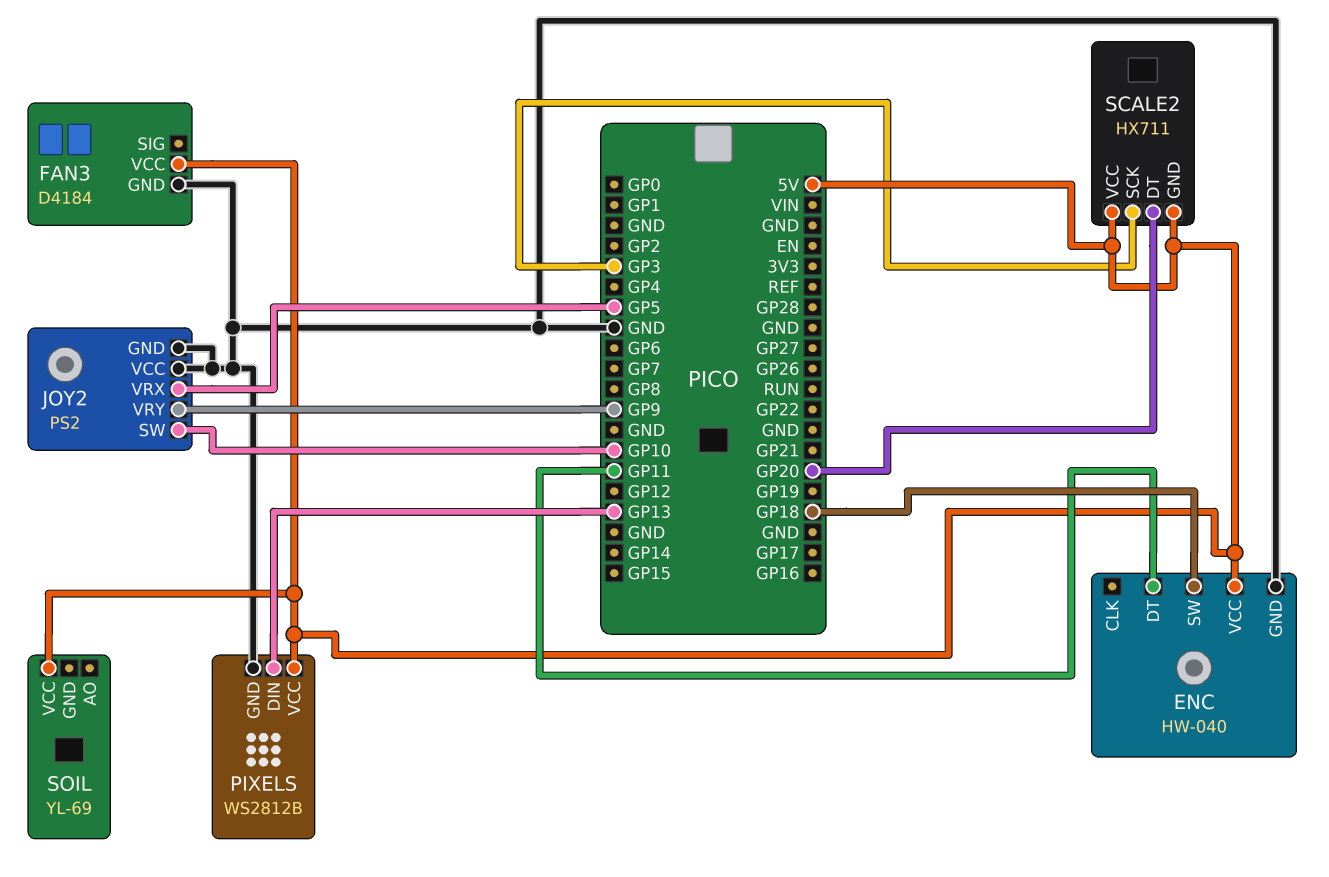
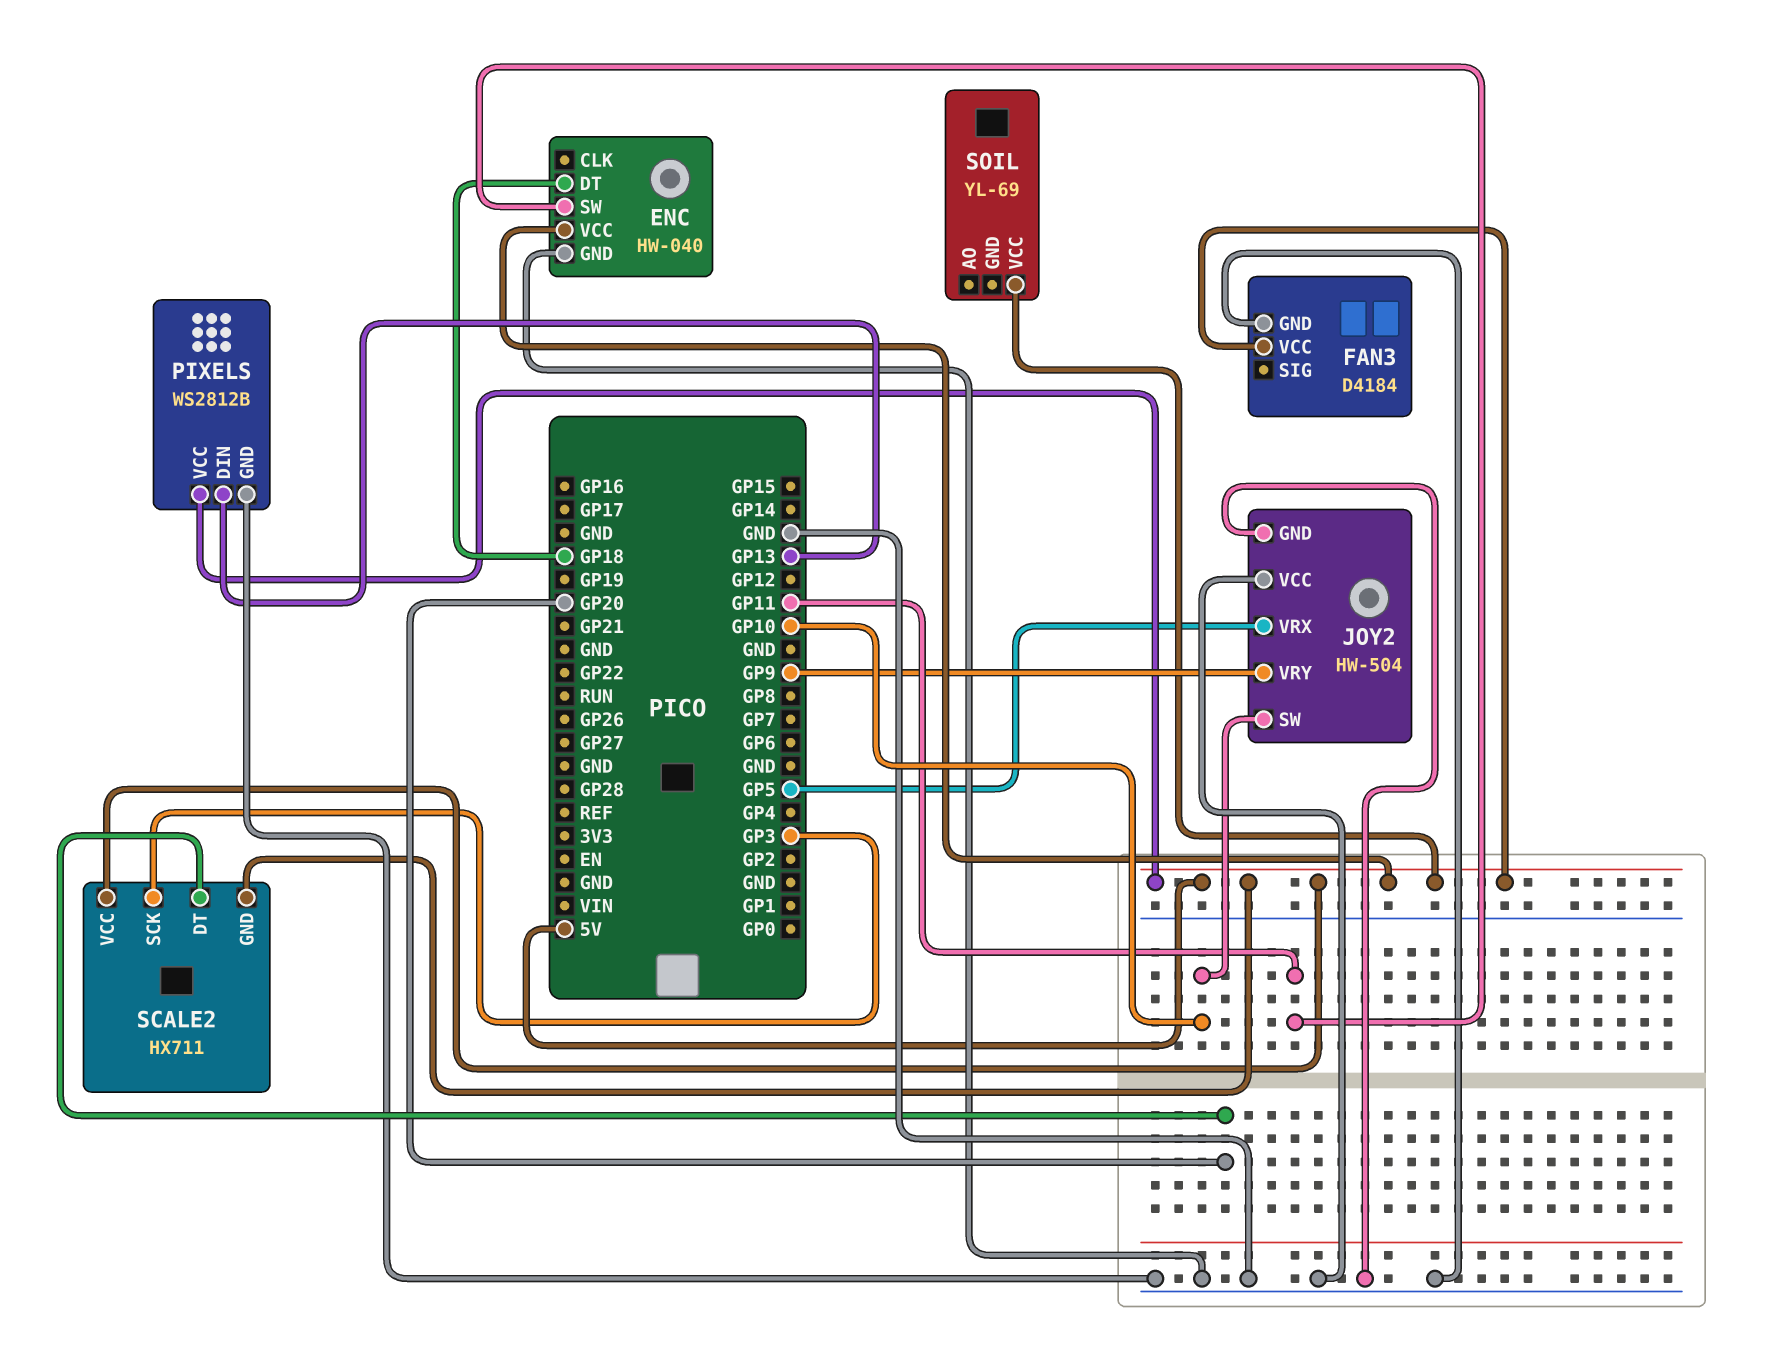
ENC pin DT: GP11 -> GP18
ENC pin SW: GP18 -> GP11
JOY2: PS2 -> HW-504

